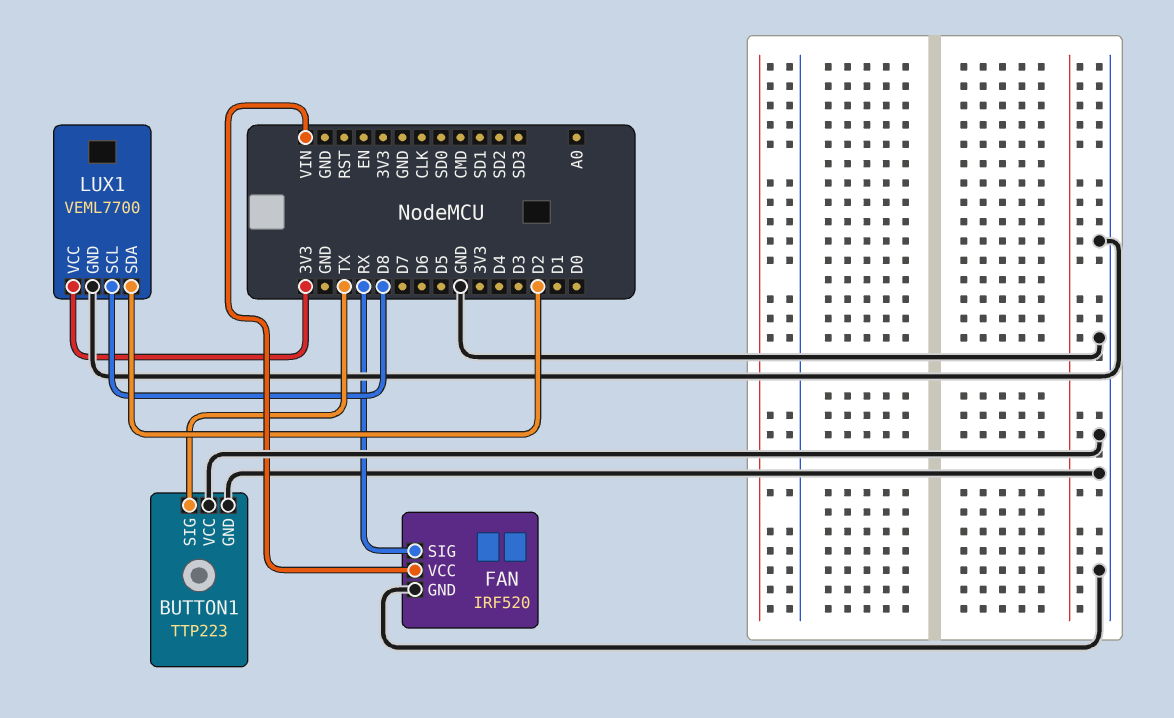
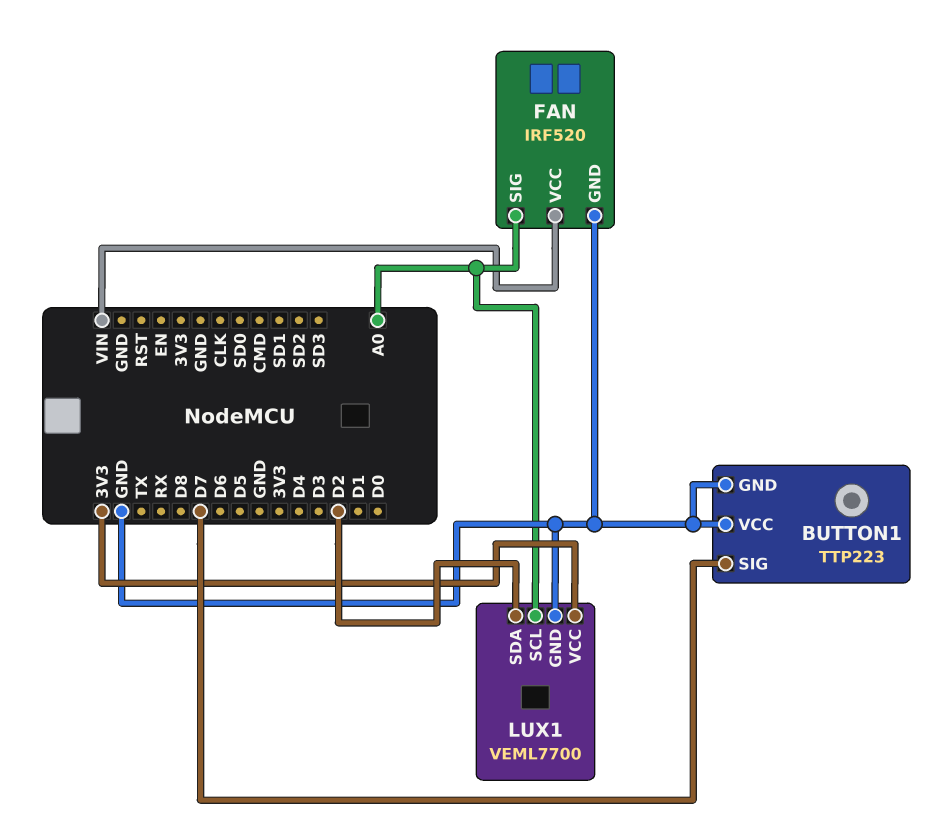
BUTTON1 pin SIG: TX -> D7
FAN pin SIG: RX -> A0
LUX1 pin SCL: D8 -> A0

